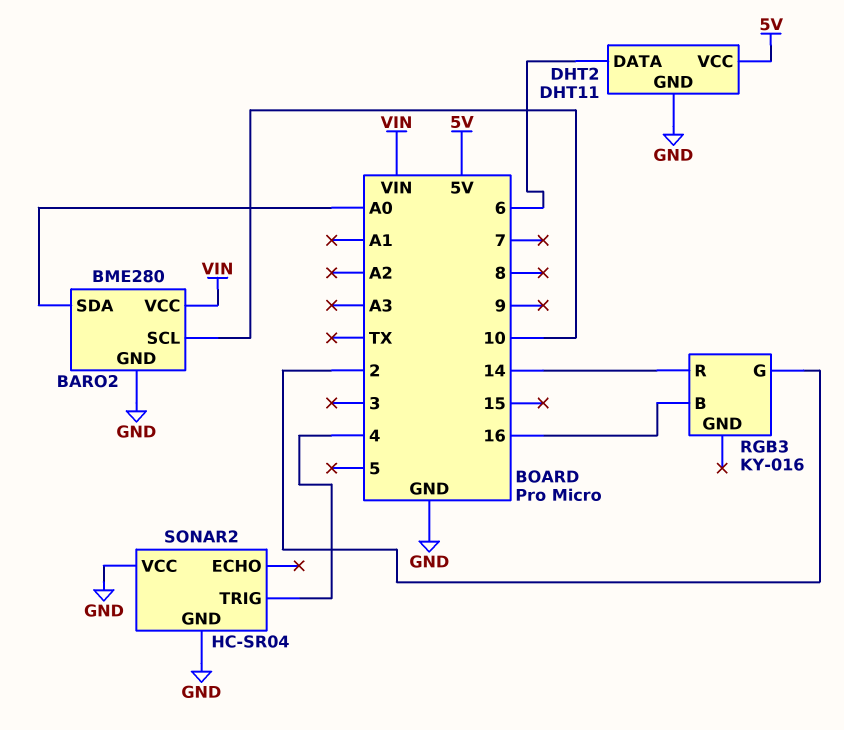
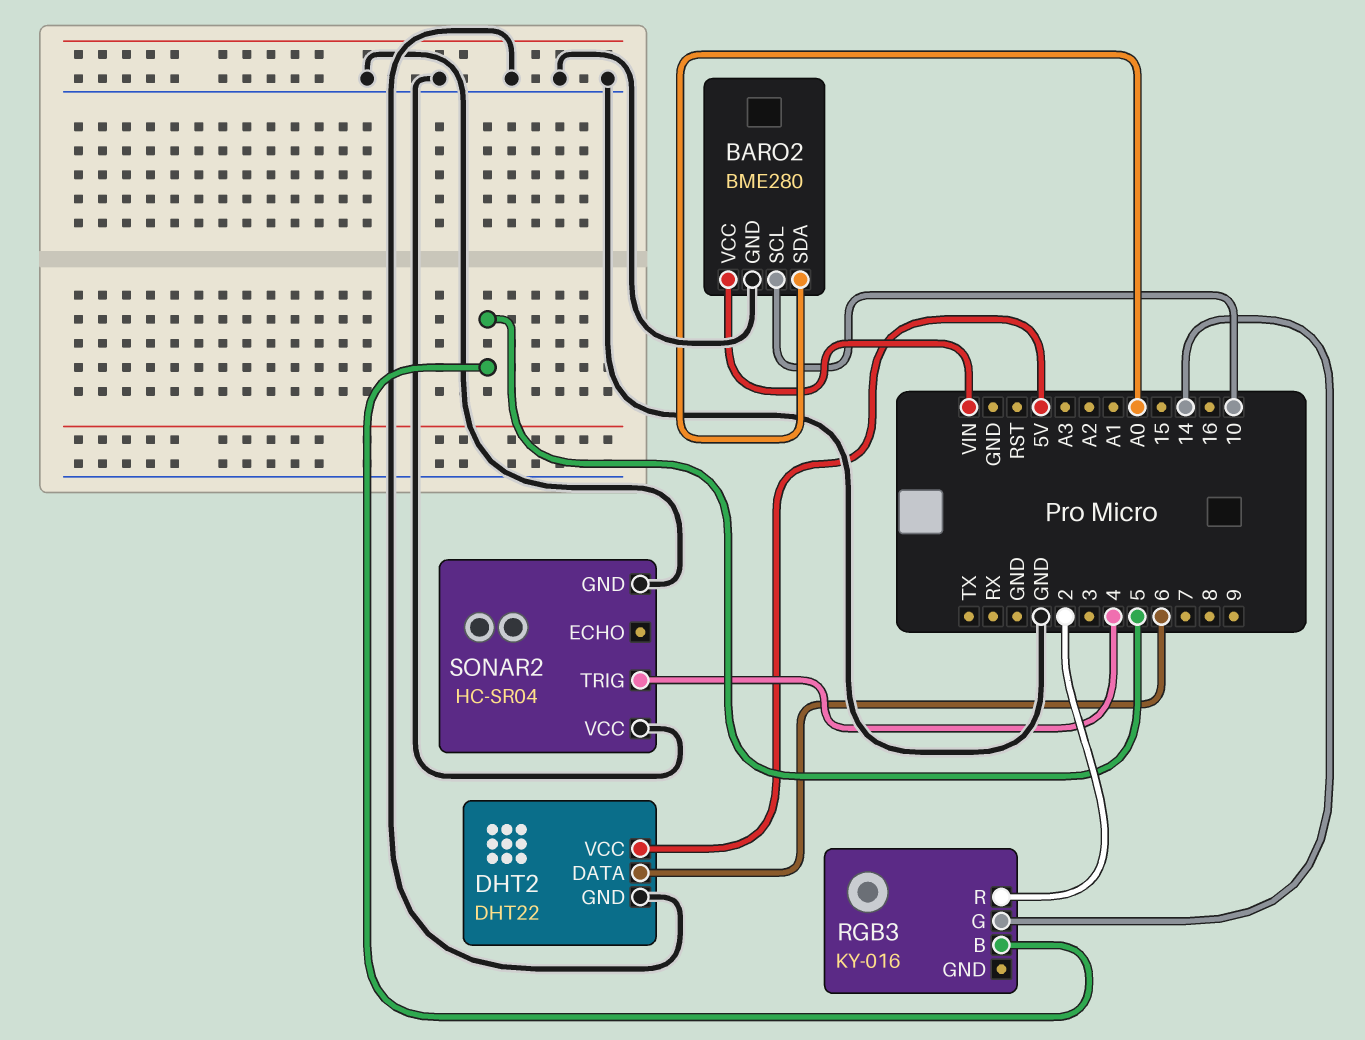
DHT2: DHT11 -> DHT22
RGB3 pin B: 16 -> 5
RGB3 pin G: 2 -> 14
RGB3 pin R: 14 -> 2

